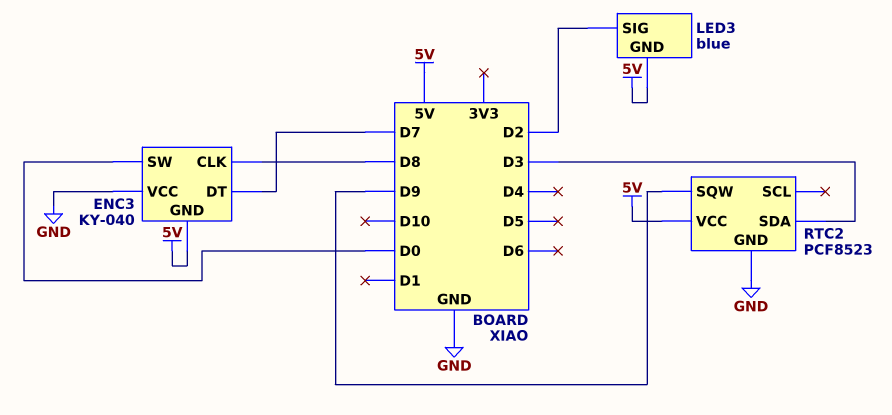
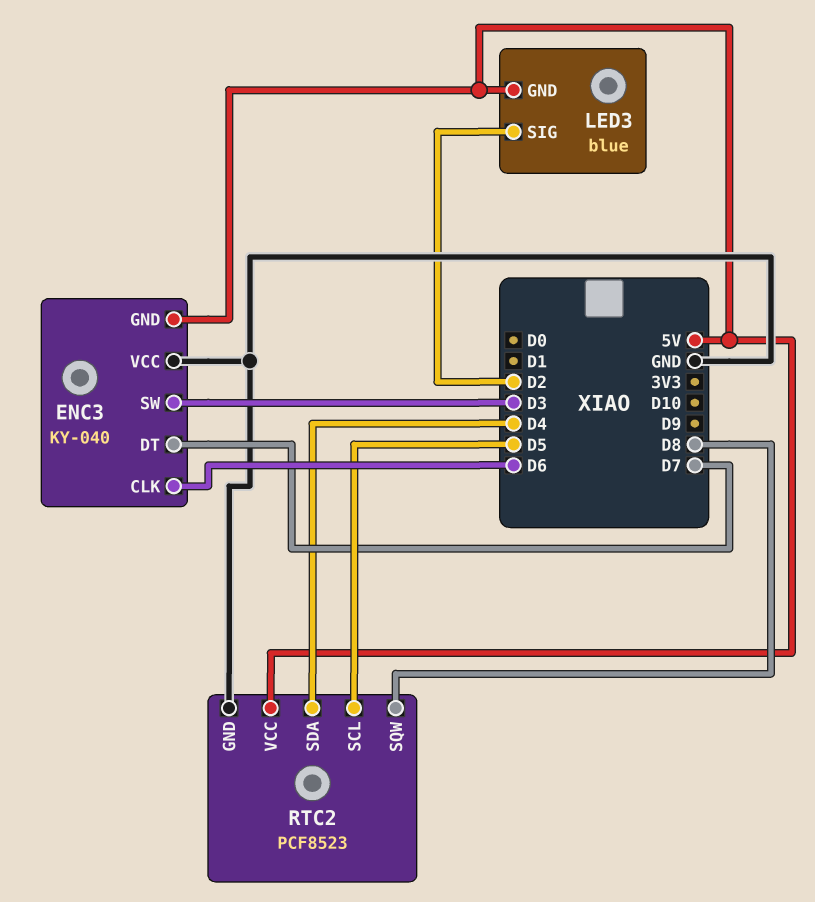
ENC3 pin CLK: D8 -> D6
ENC3 pin SW: D0 -> D3
RTC2 pin SCL: none -> D5
RTC2 pin SDA: D3 -> D4
RTC2 pin SQW: D9 -> D8

